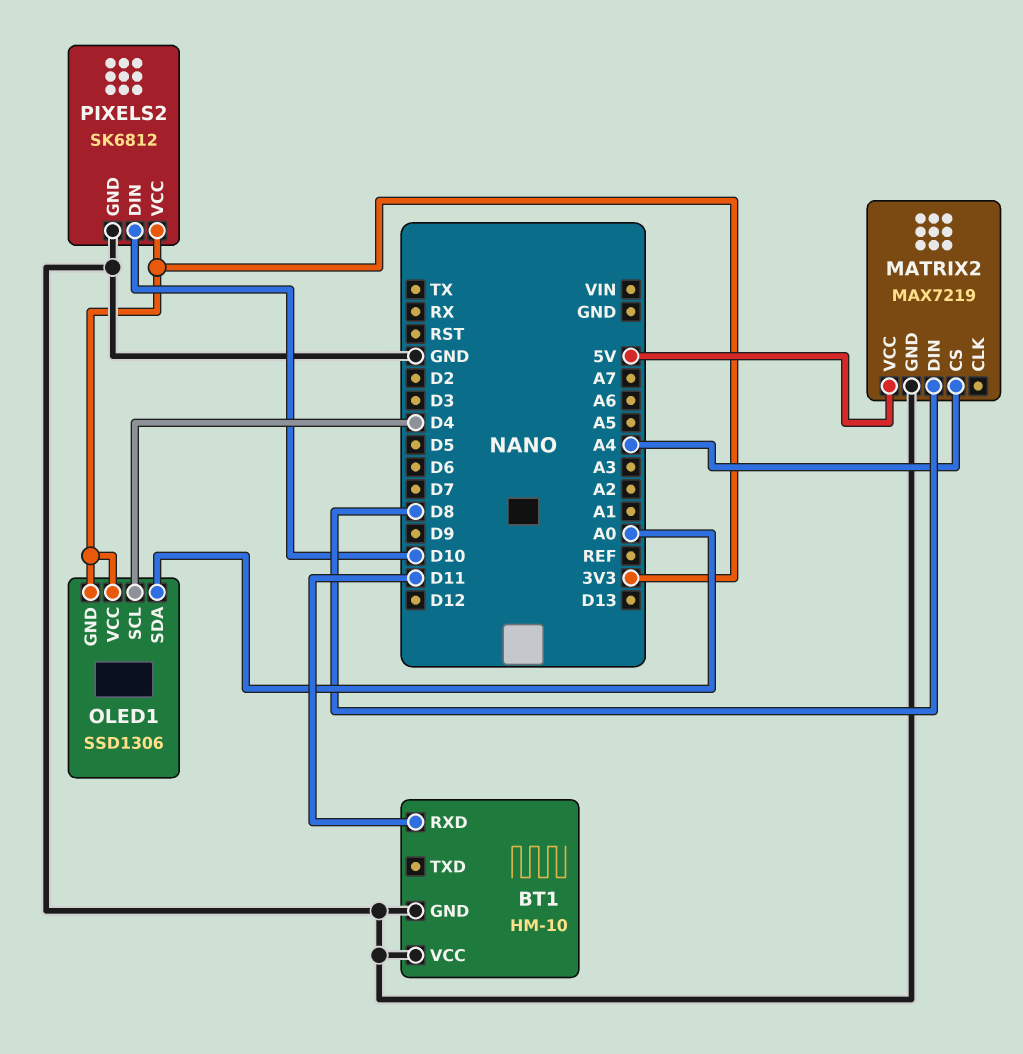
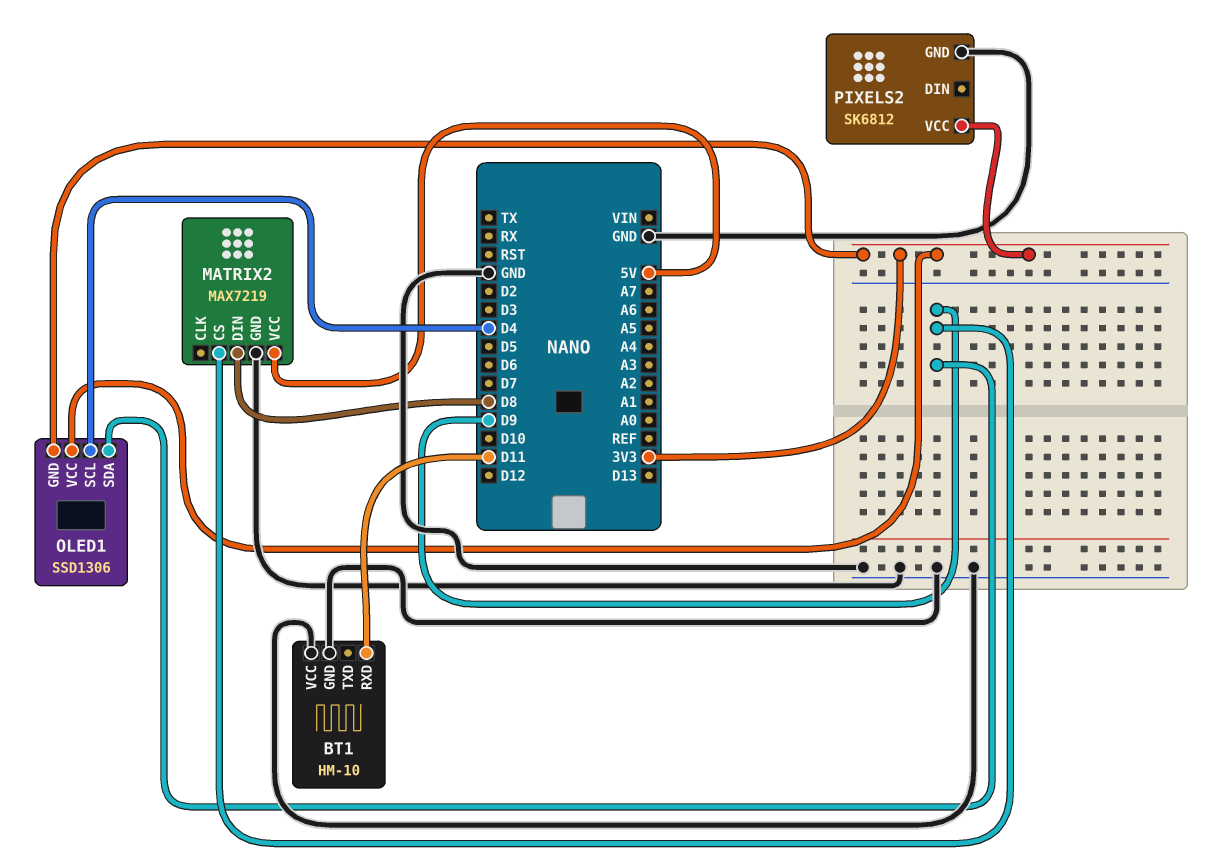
MATRIX2 pin CS: A4 -> D9
OLED1 pin SDA: A0 -> D9
PIXELS2 pin DIN: D10 -> none

